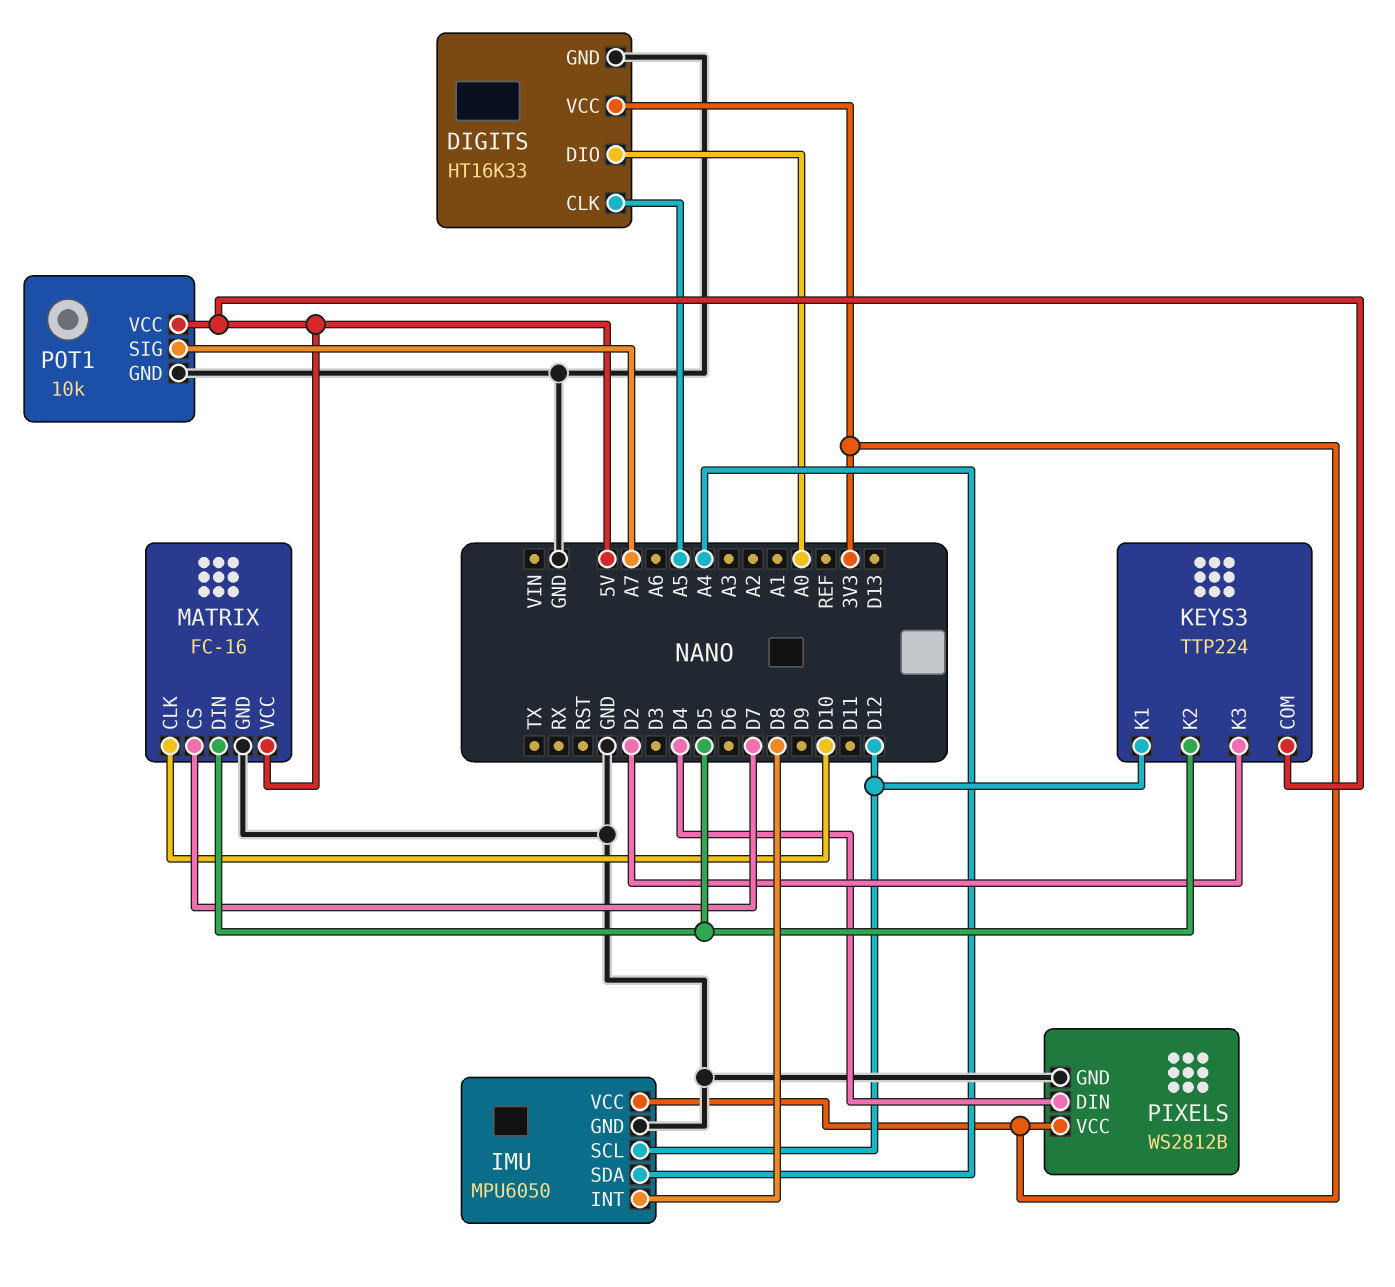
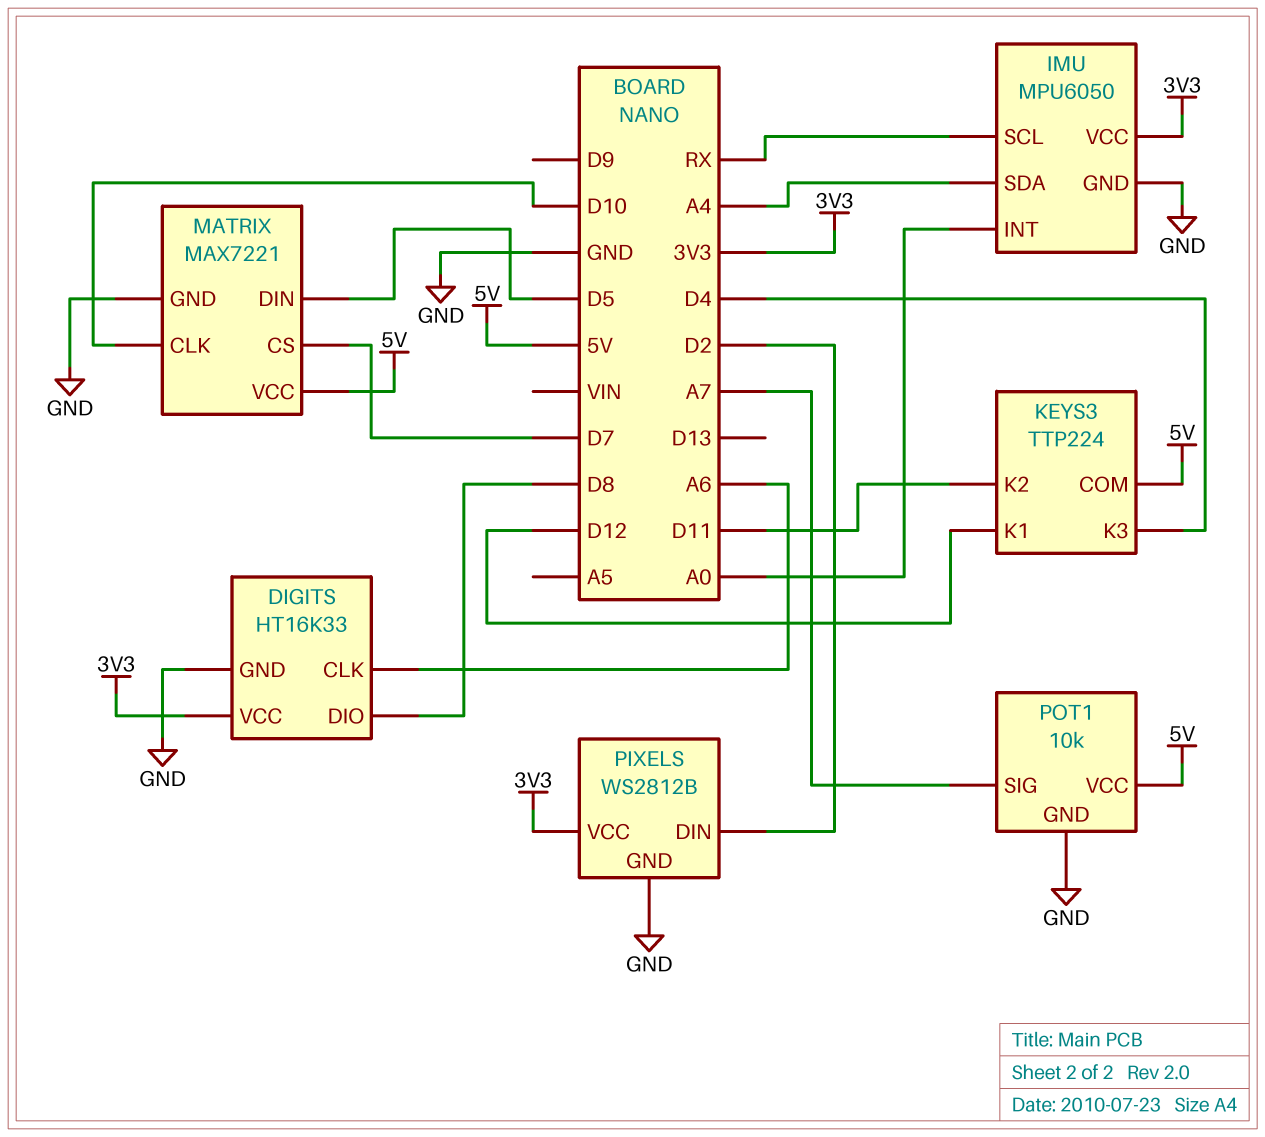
DIGITS pin CLK: A5 -> A6
DIGITS pin DIO: A0 -> D8
IMU pin INT: D8 -> A0
IMU pin SCL: D12 -> RX
KEYS3 pin K2: D5 -> D11
KEYS3 pin K3: D2 -> D4
MATRIX: FC-16 -> MAX7221
PIXELS pin DIN: D4 -> D2

